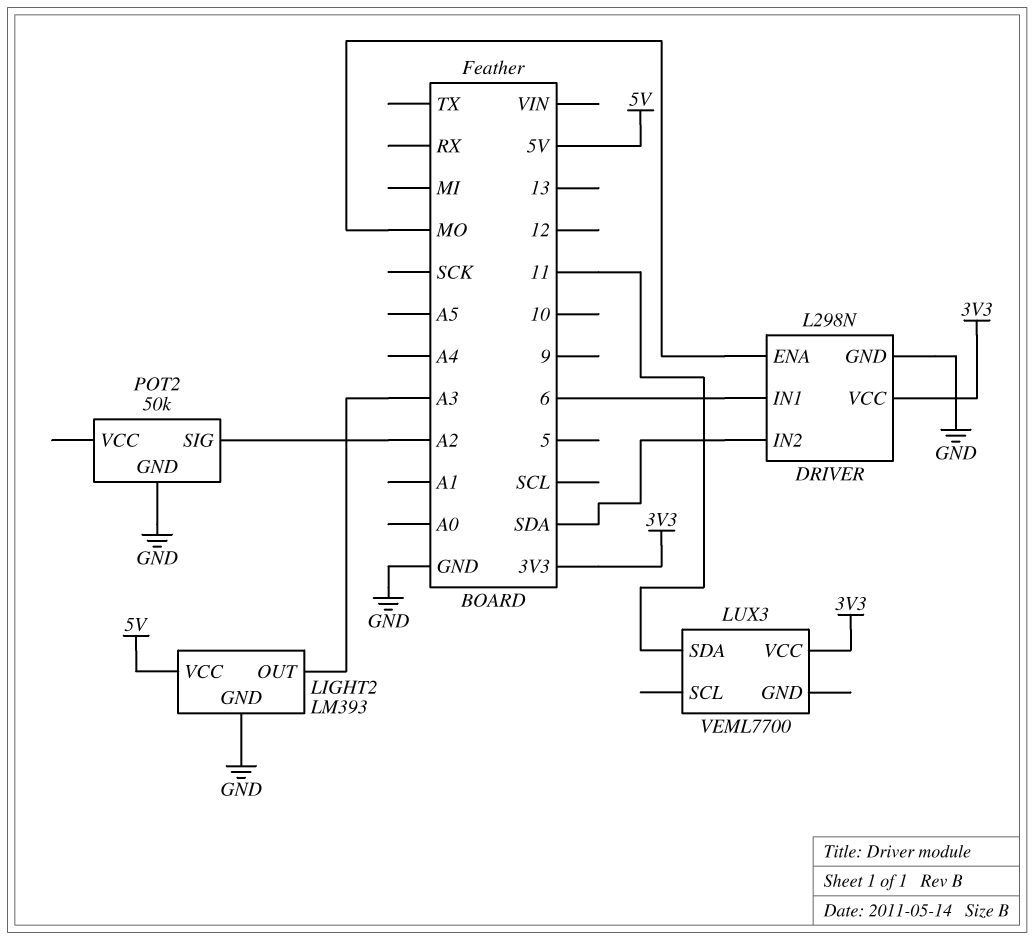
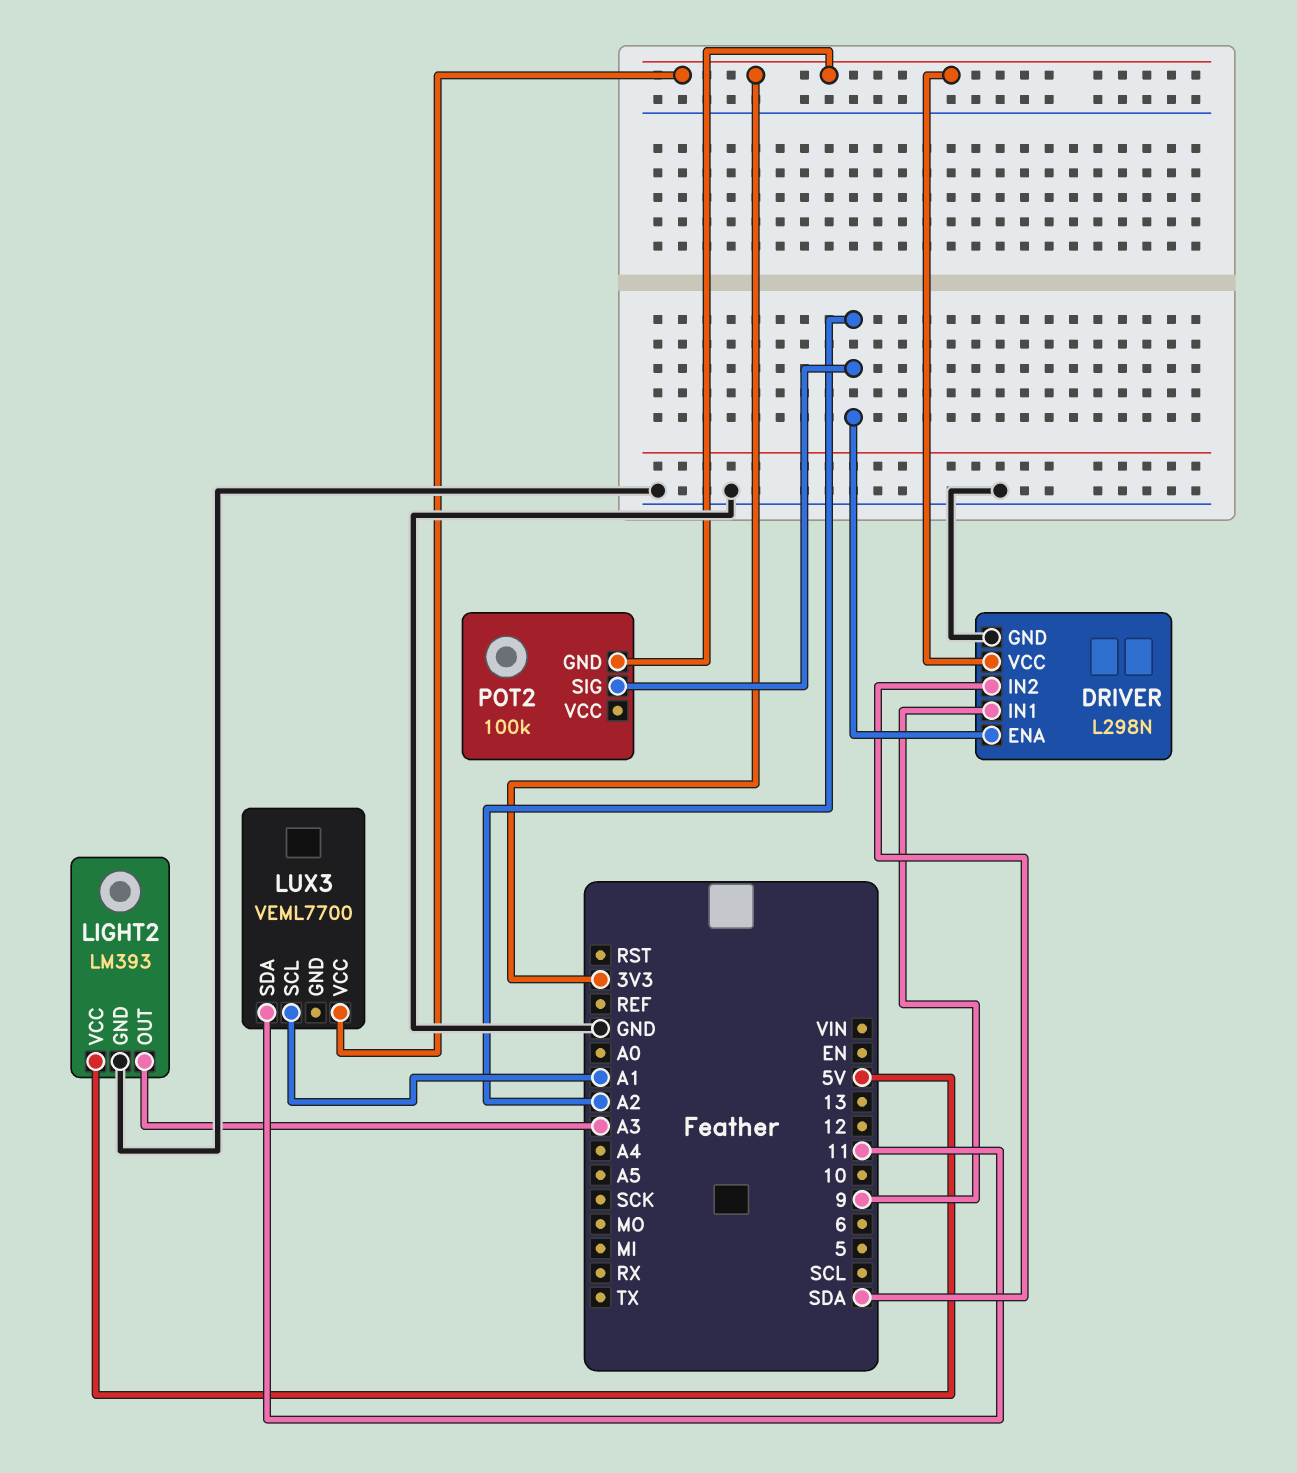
DRIVER pin ENA: MO -> A2
DRIVER pin IN1: 6 -> 9
LUX3 pin SCL: none -> A1
POT2: 50k -> 100k
POT2 pin GND: GND -> 3V3

